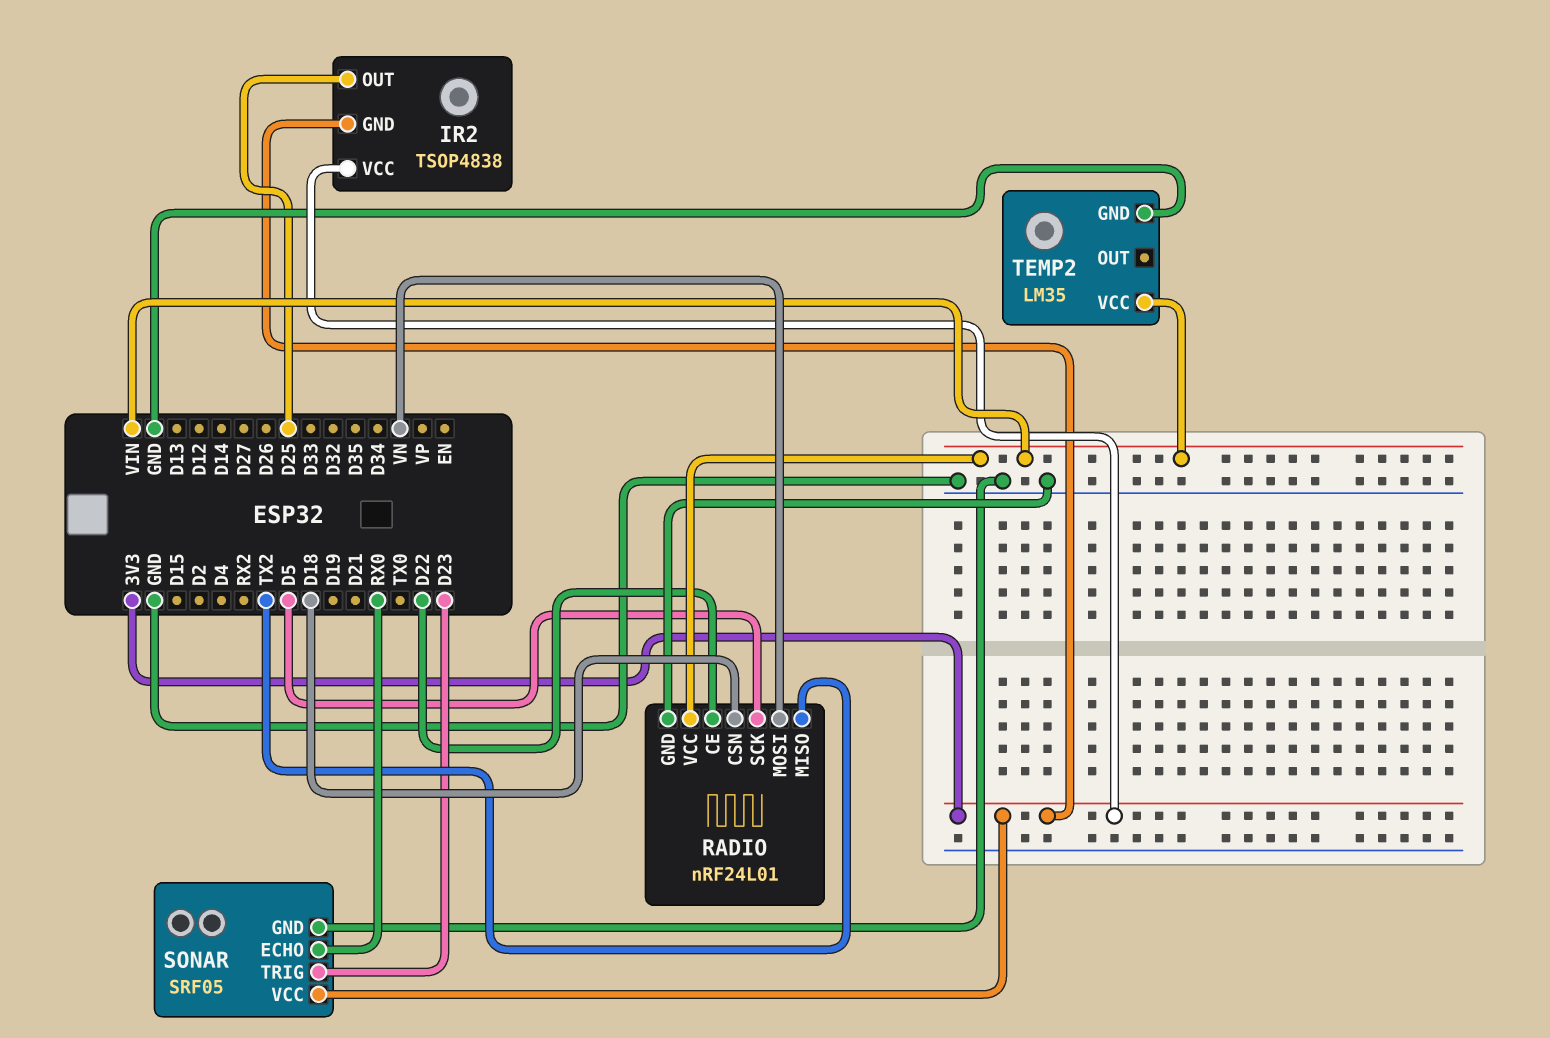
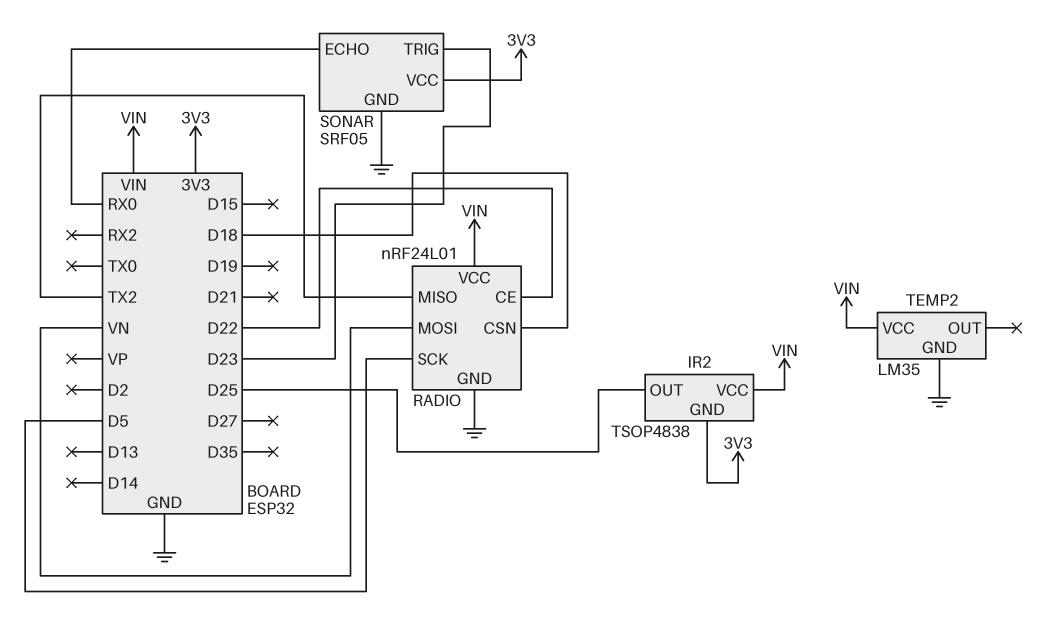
IR2 pin VCC: 3V3 -> VIN

